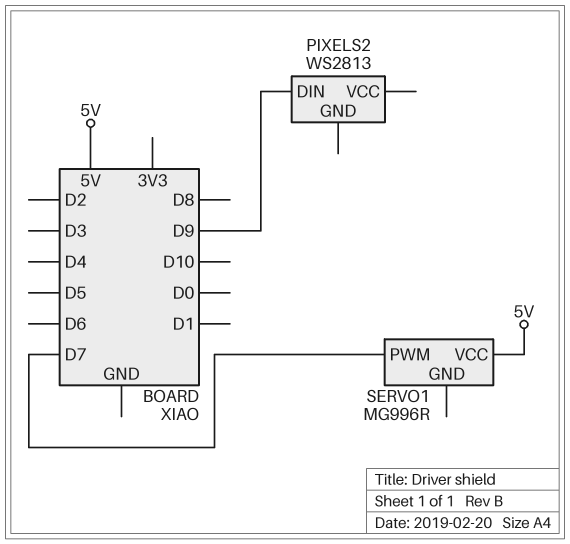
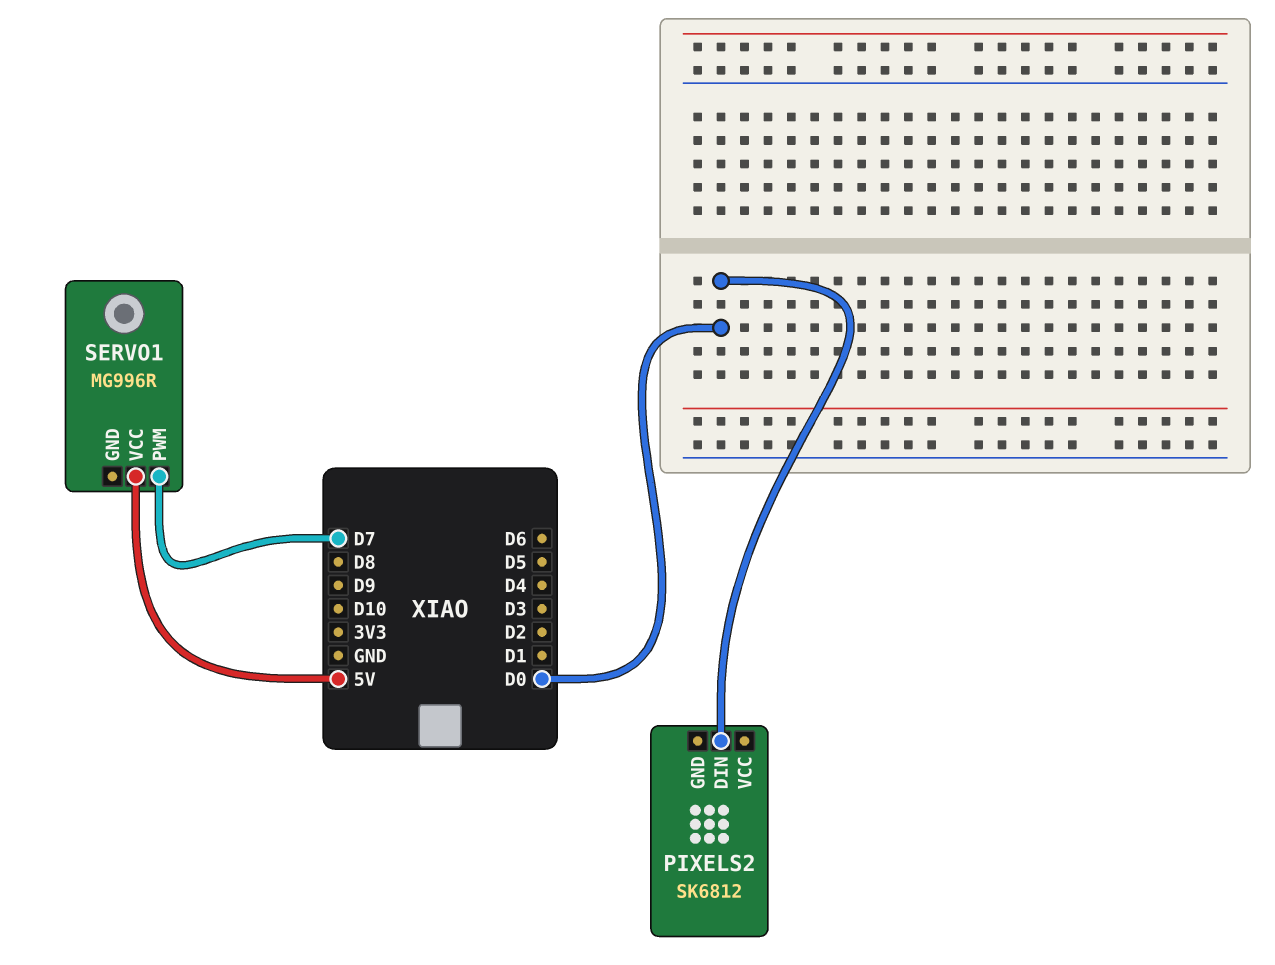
PIXELS2: WS2813 -> SK6812
PIXELS2 pin DIN: D9 -> D0

